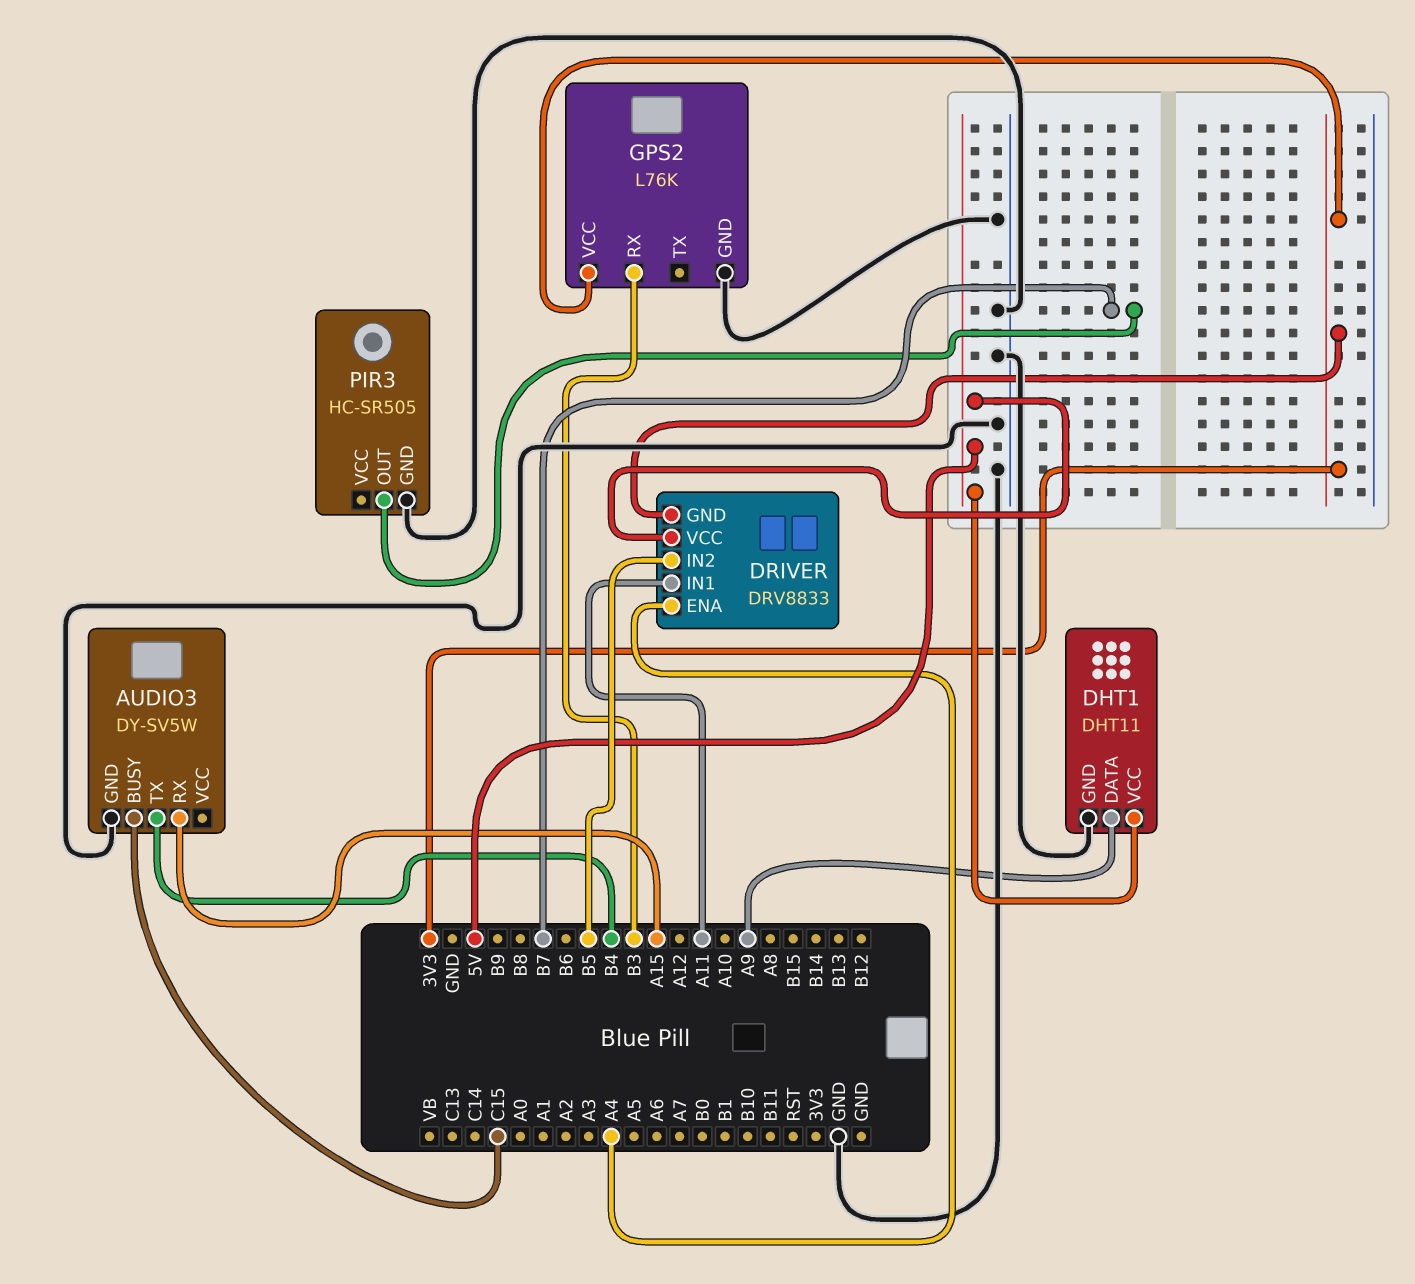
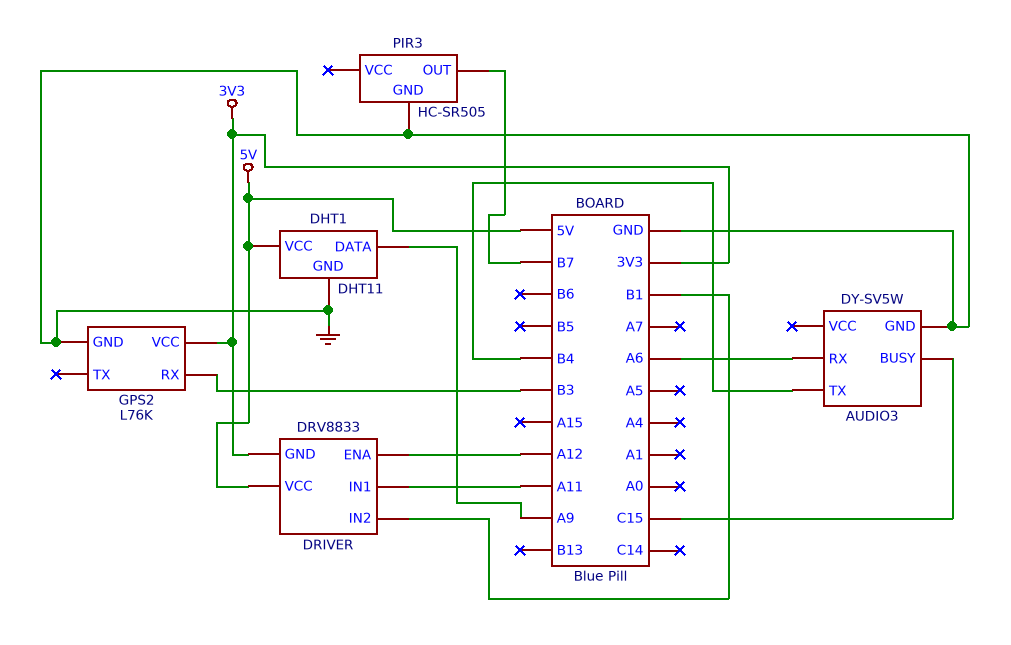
AUDIO3 pin RX: A15 -> A6
DRIVER pin ENA: A4 -> A12
DRIVER pin IN2: B5 -> B1

